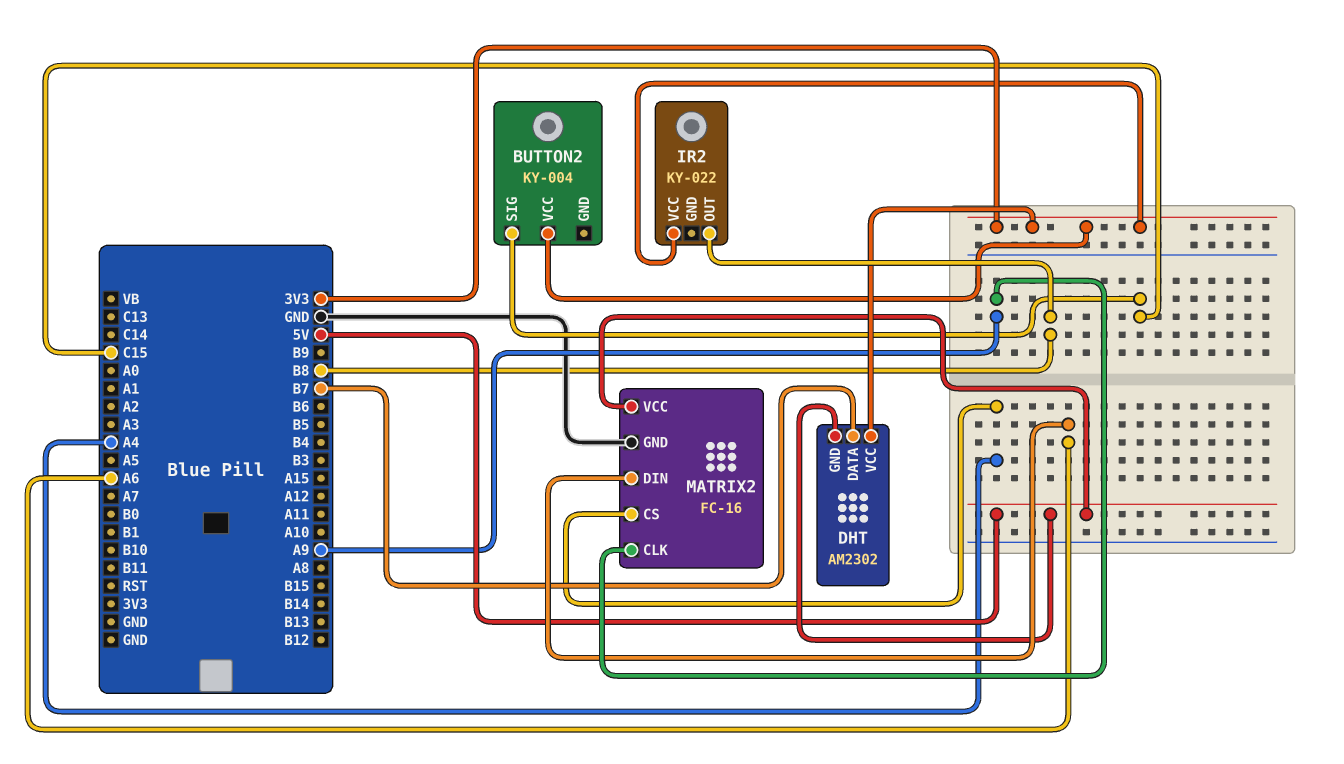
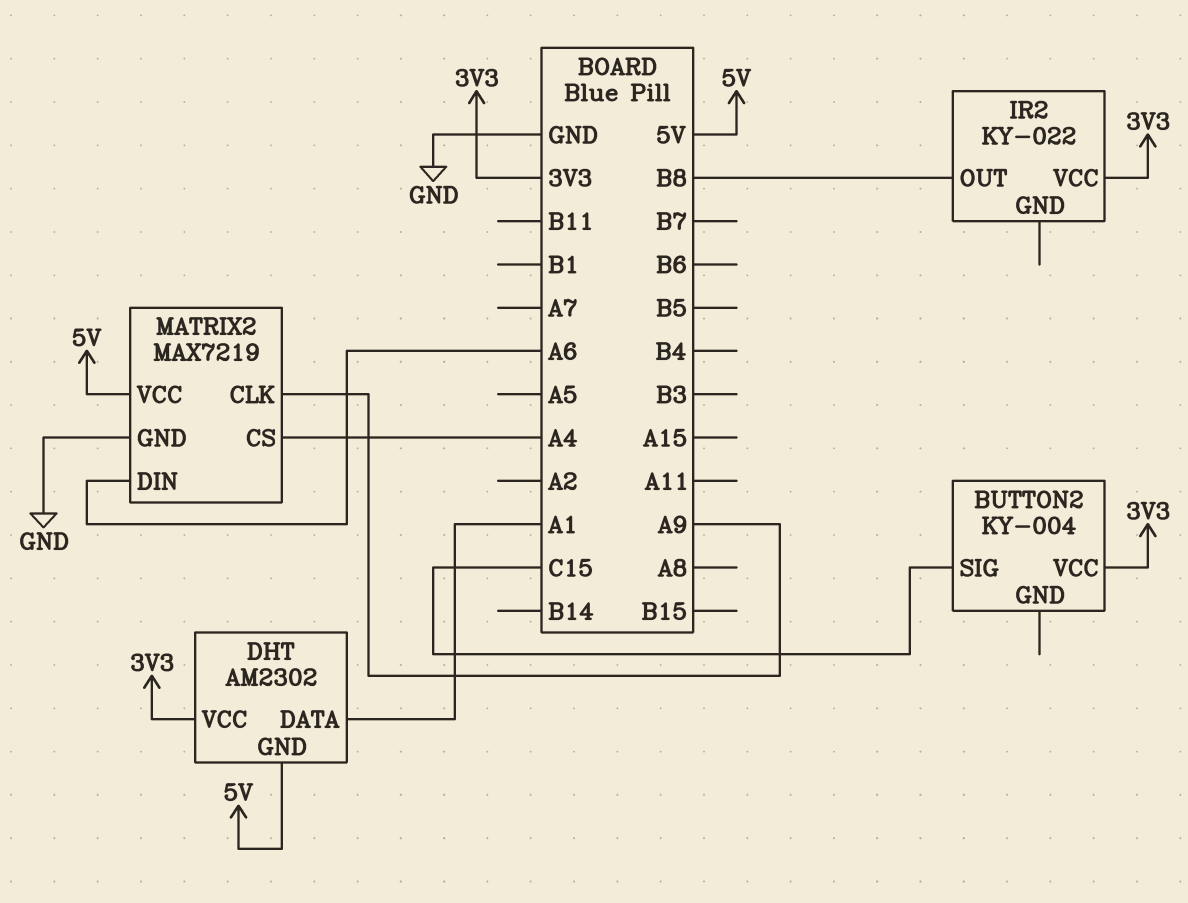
DHT pin DATA: B7 -> A1
MATRIX2: FC-16 -> MAX7219

